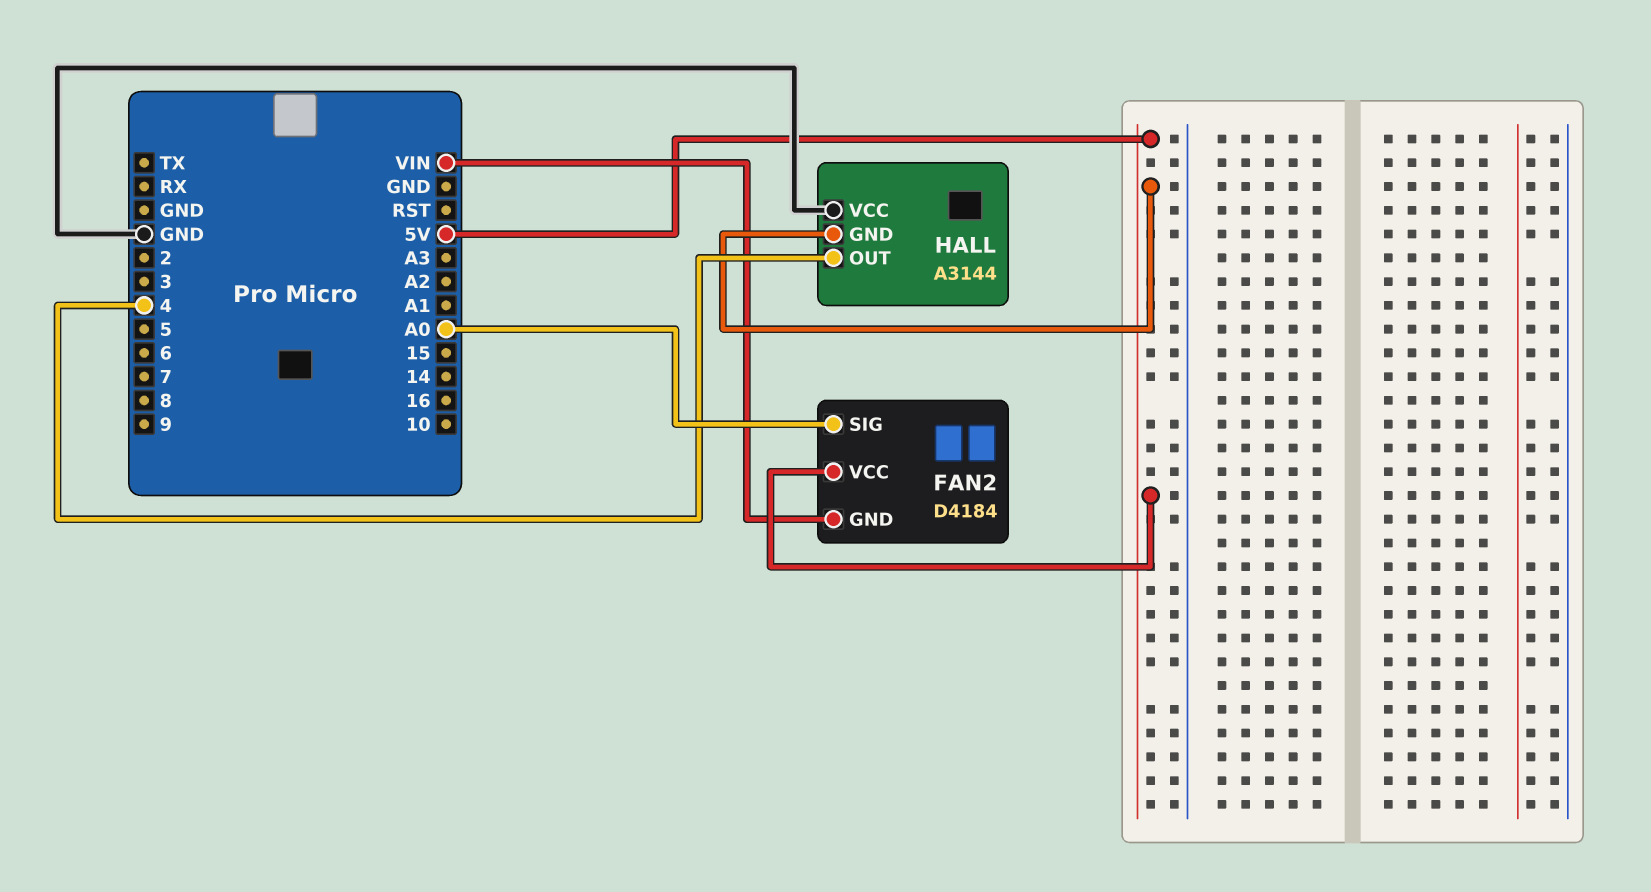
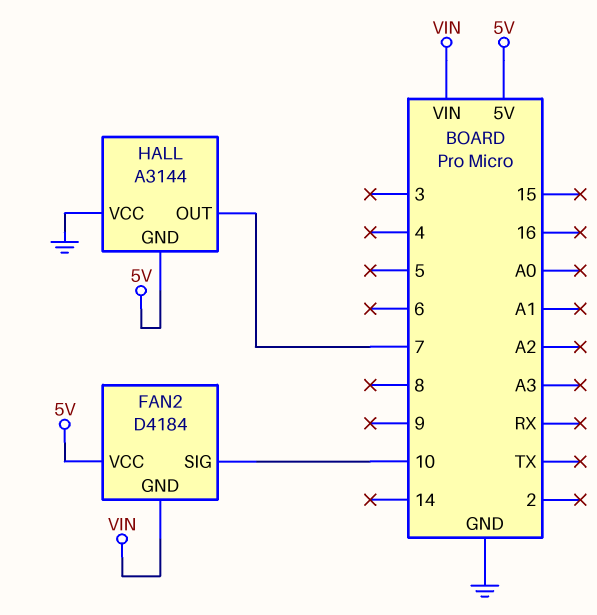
FAN2 pin SIG: A0 -> 10
HALL pin OUT: 4 -> 7

